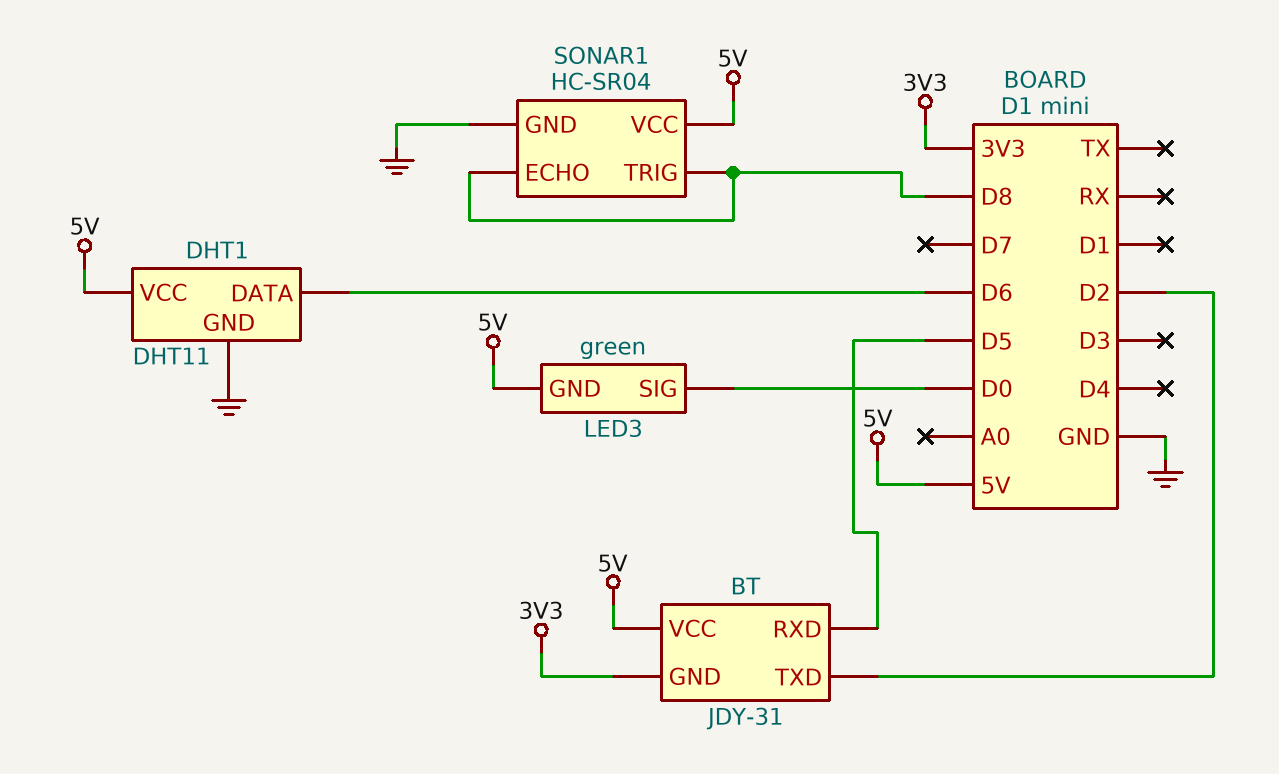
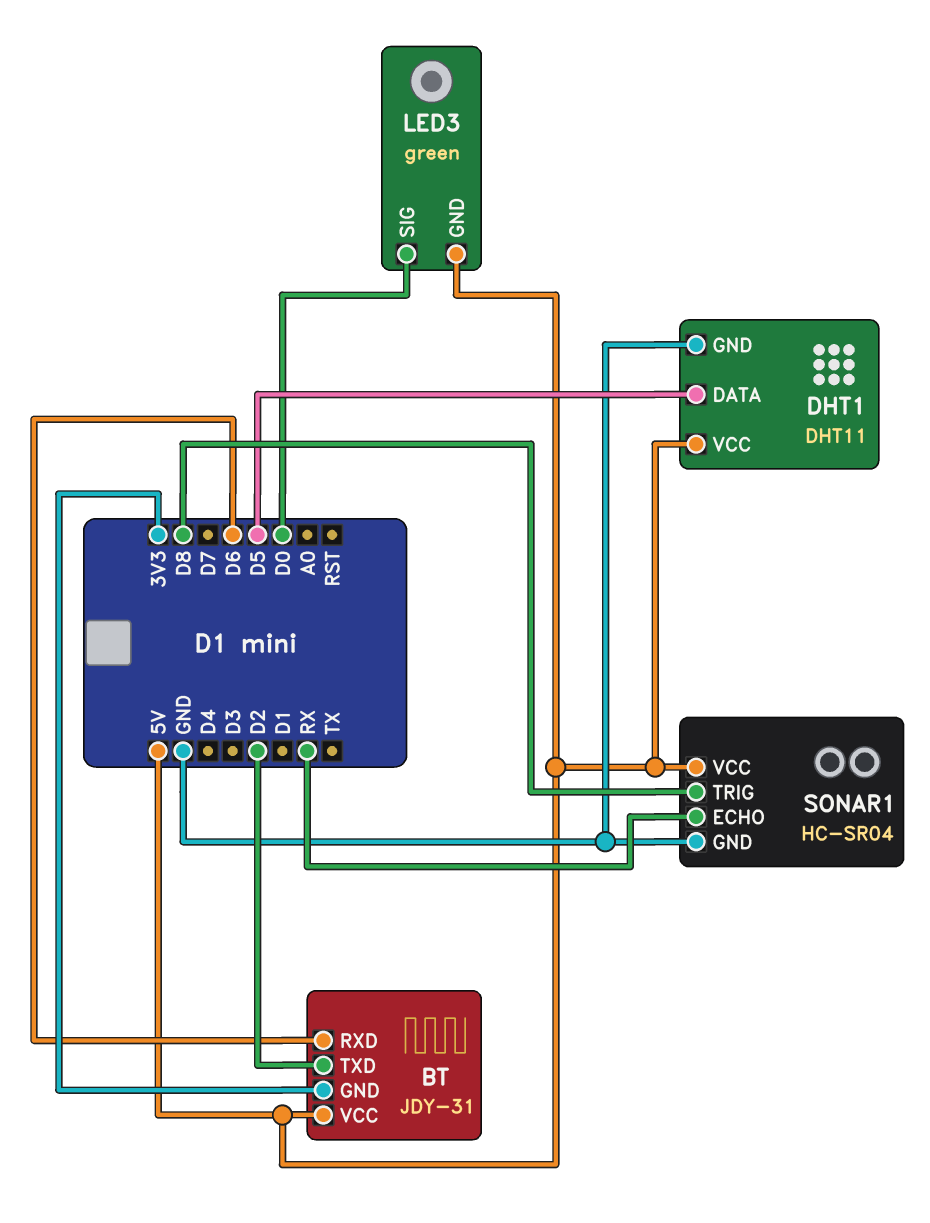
BT pin RXD: D5 -> D6
DHT1 pin DATA: D6 -> D5
SONAR1 pin ECHO: D8 -> RX

